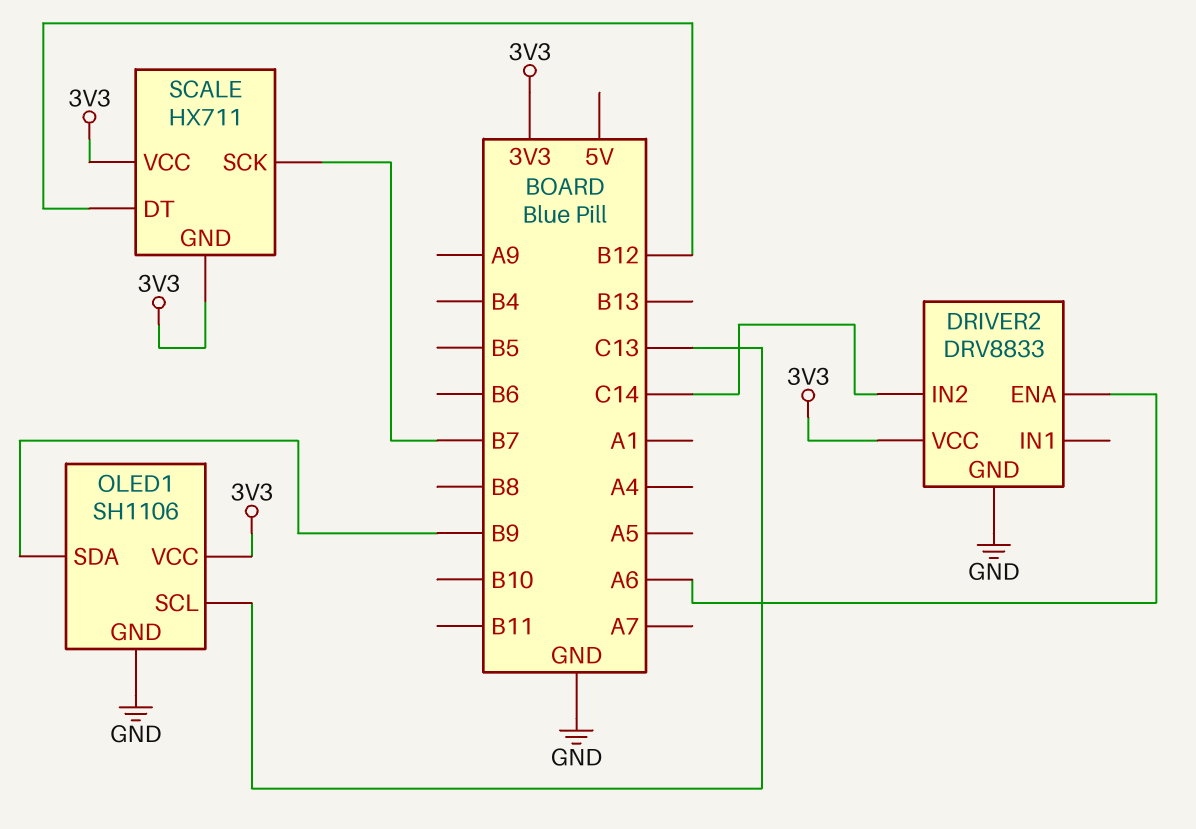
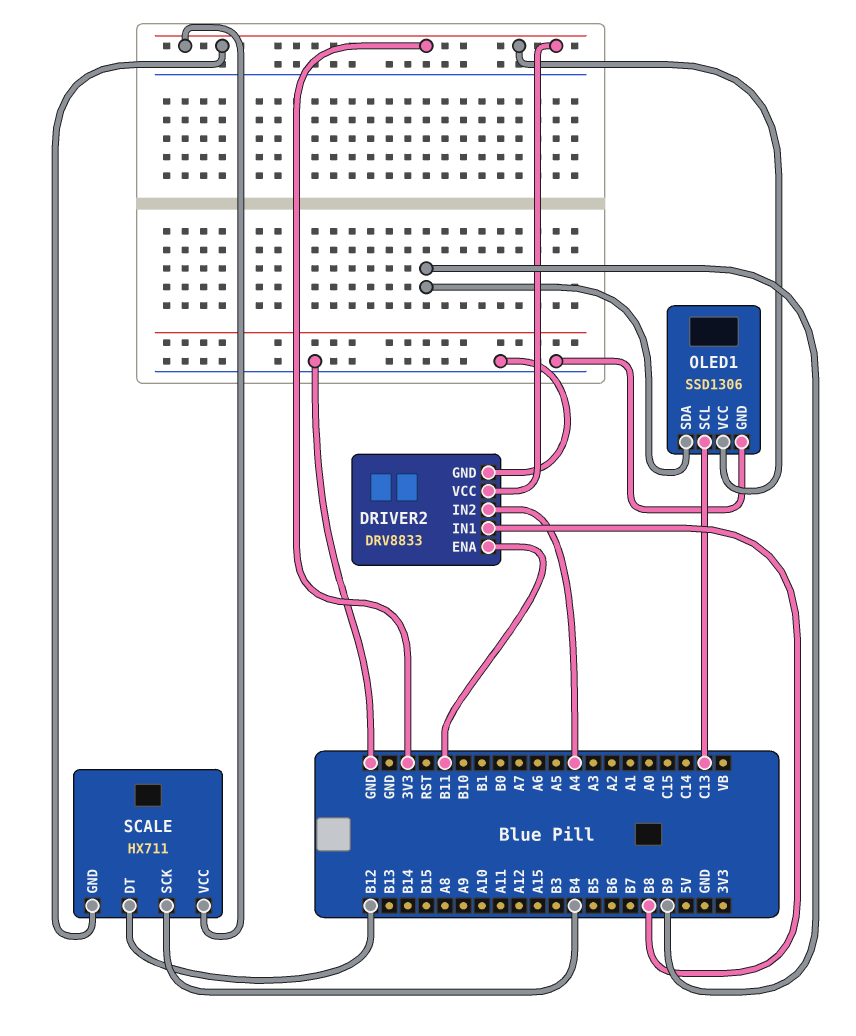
DRIVER2 pin ENA: A6 -> B11
DRIVER2 pin IN1: none -> B8
DRIVER2 pin IN2: C14 -> A4
OLED1: SH1106 -> SSD1306
SCALE pin SCK: B7 -> B4

